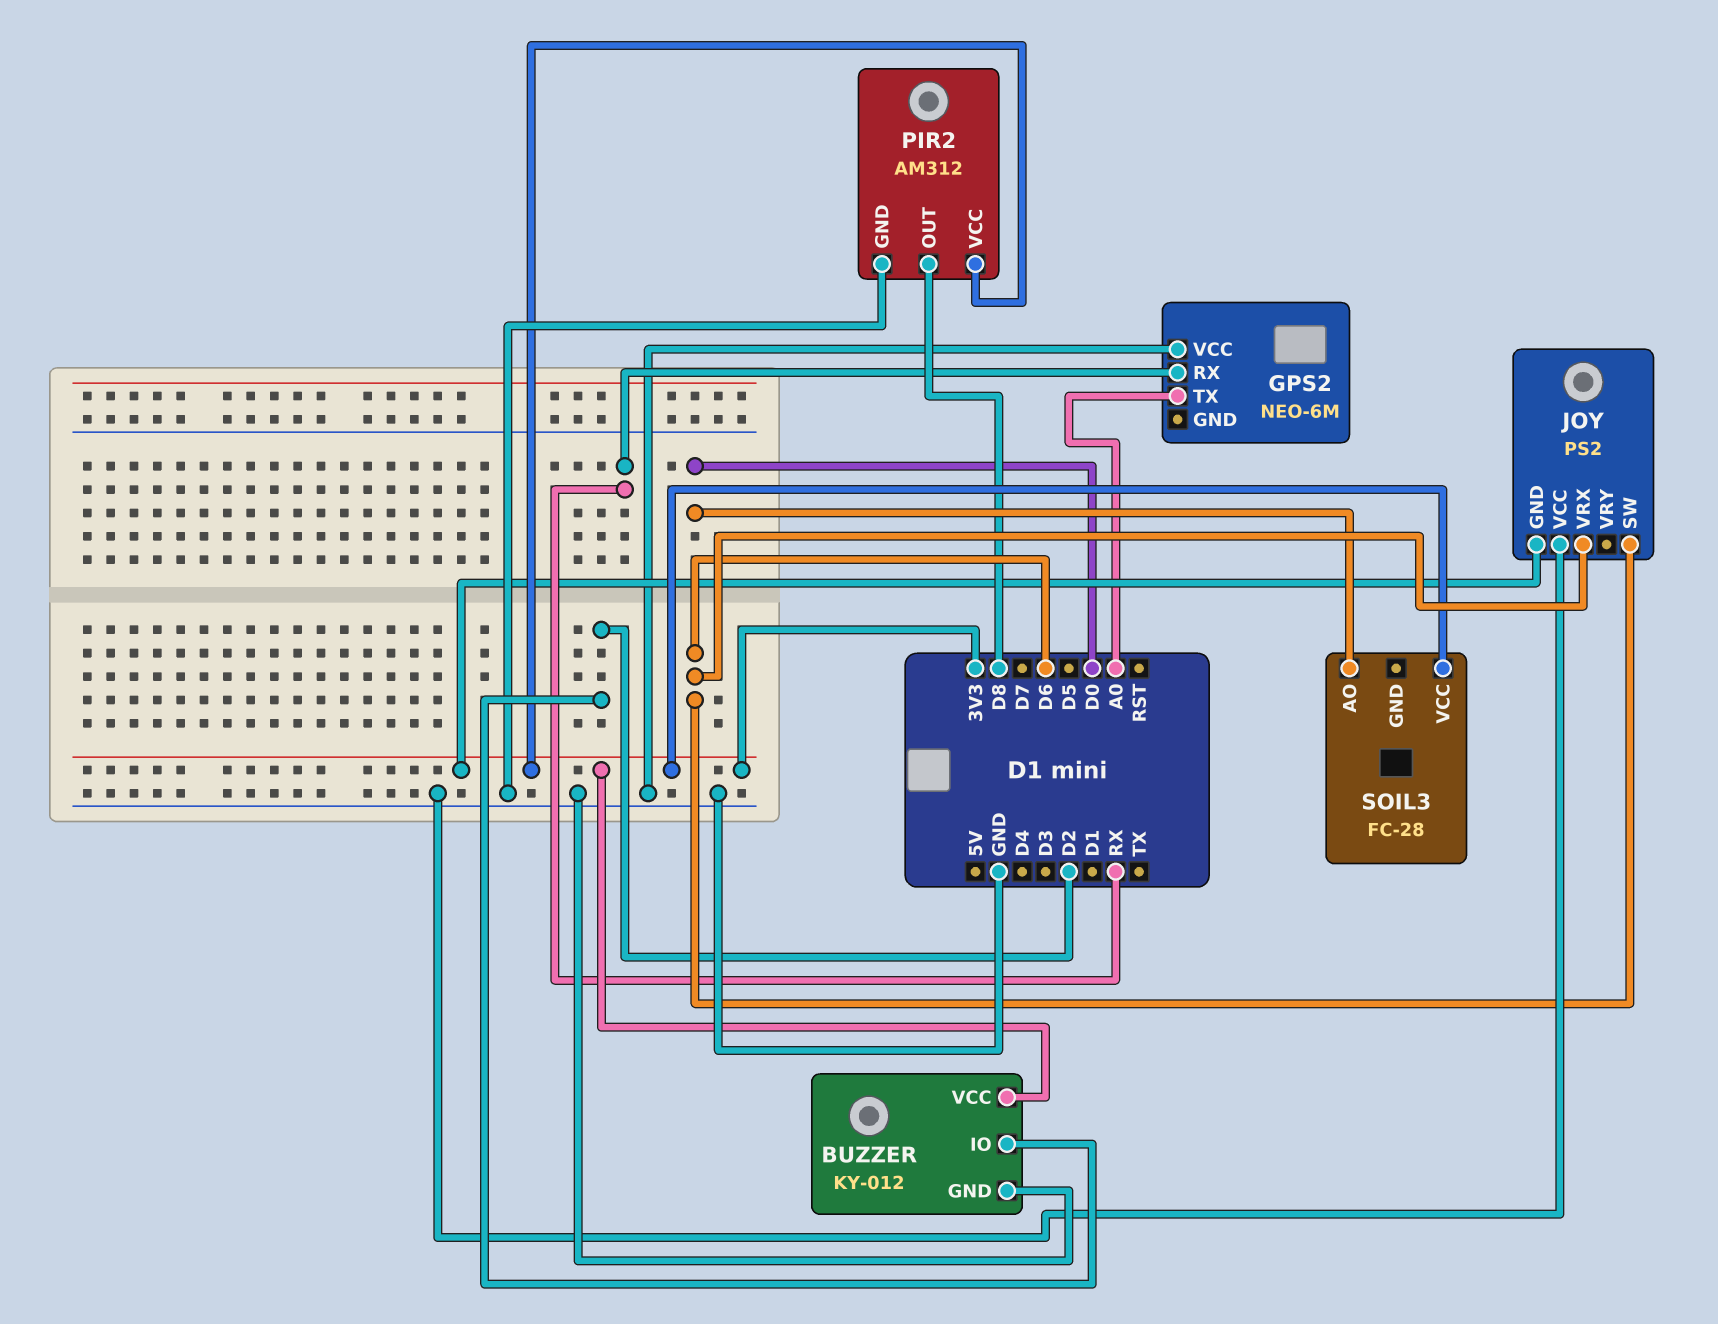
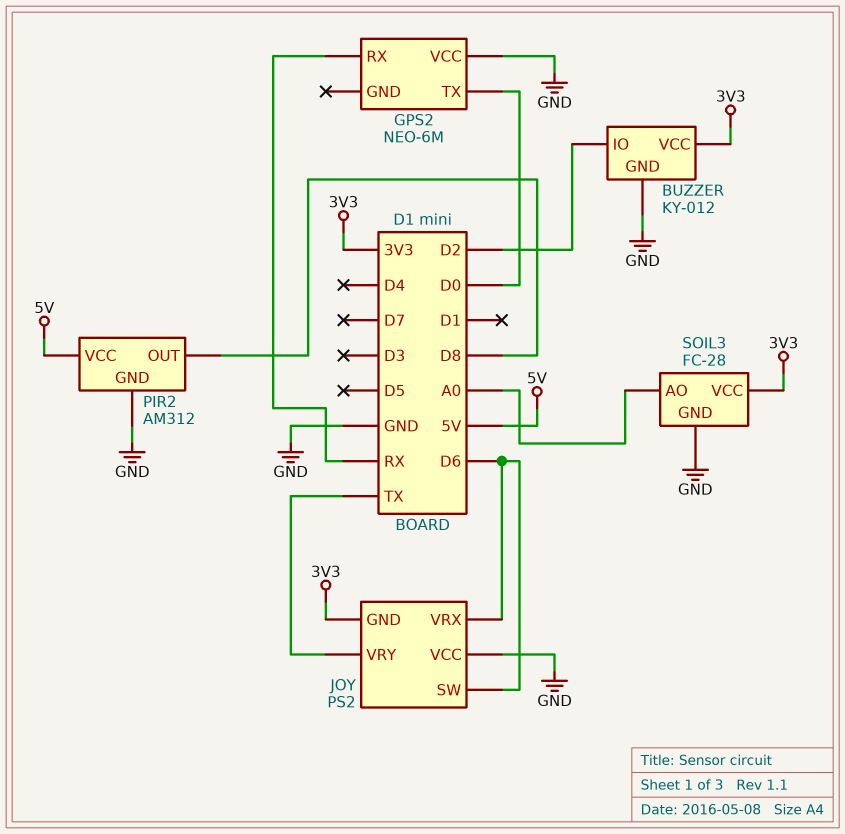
GPS2 pin TX: A0 -> D0
JOY pin VRY: none -> TX
PIR2 pin VCC: 3V3 -> 5V
SOIL3 pin AO: D0 -> A0
SOIL3 pin GND: none -> GND

